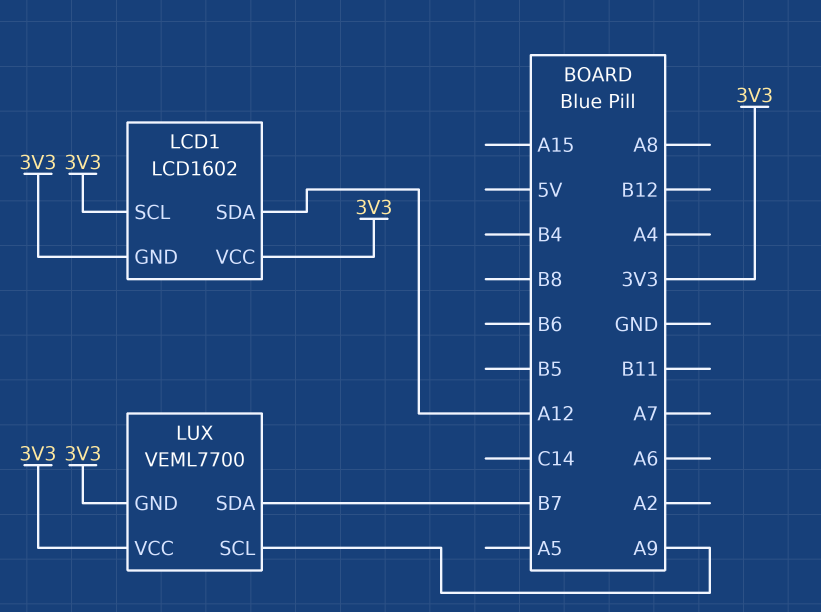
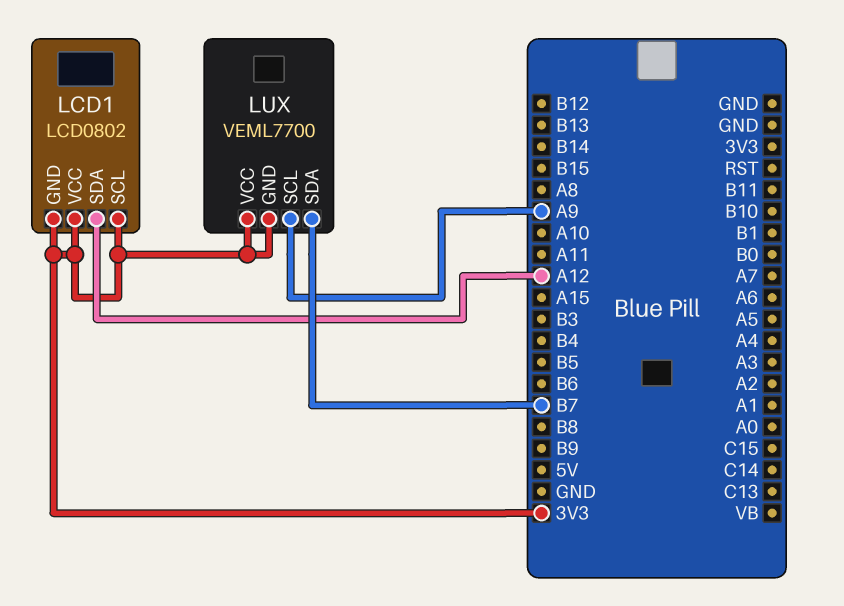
LCD1: LCD1602 -> LCD0802

